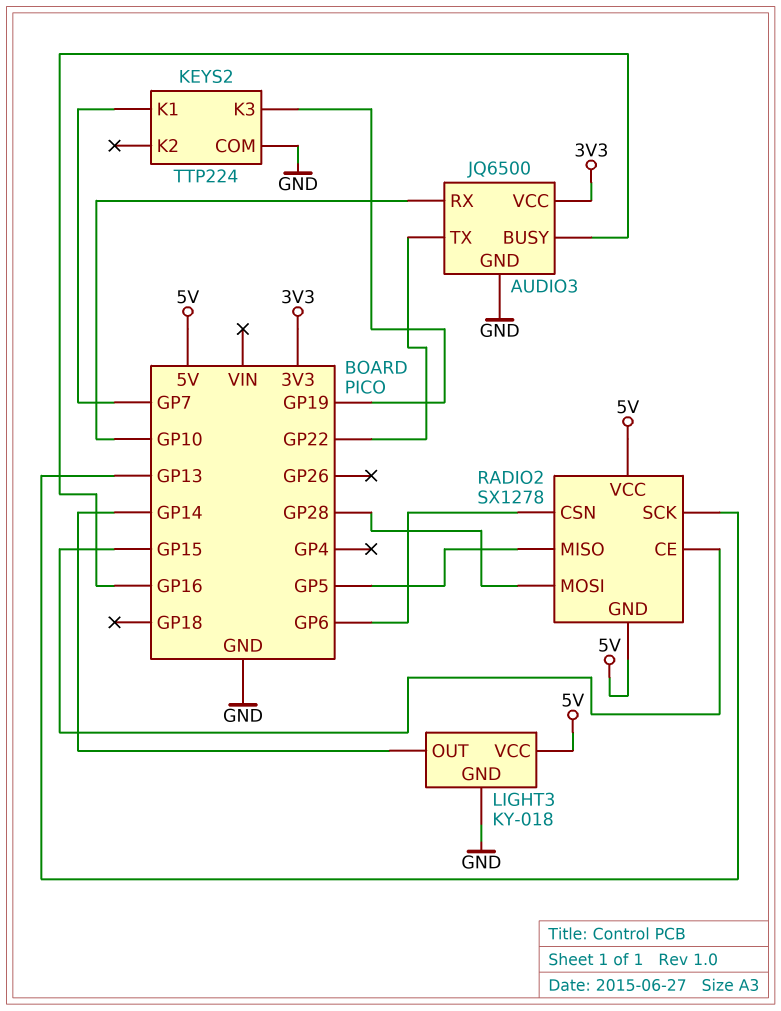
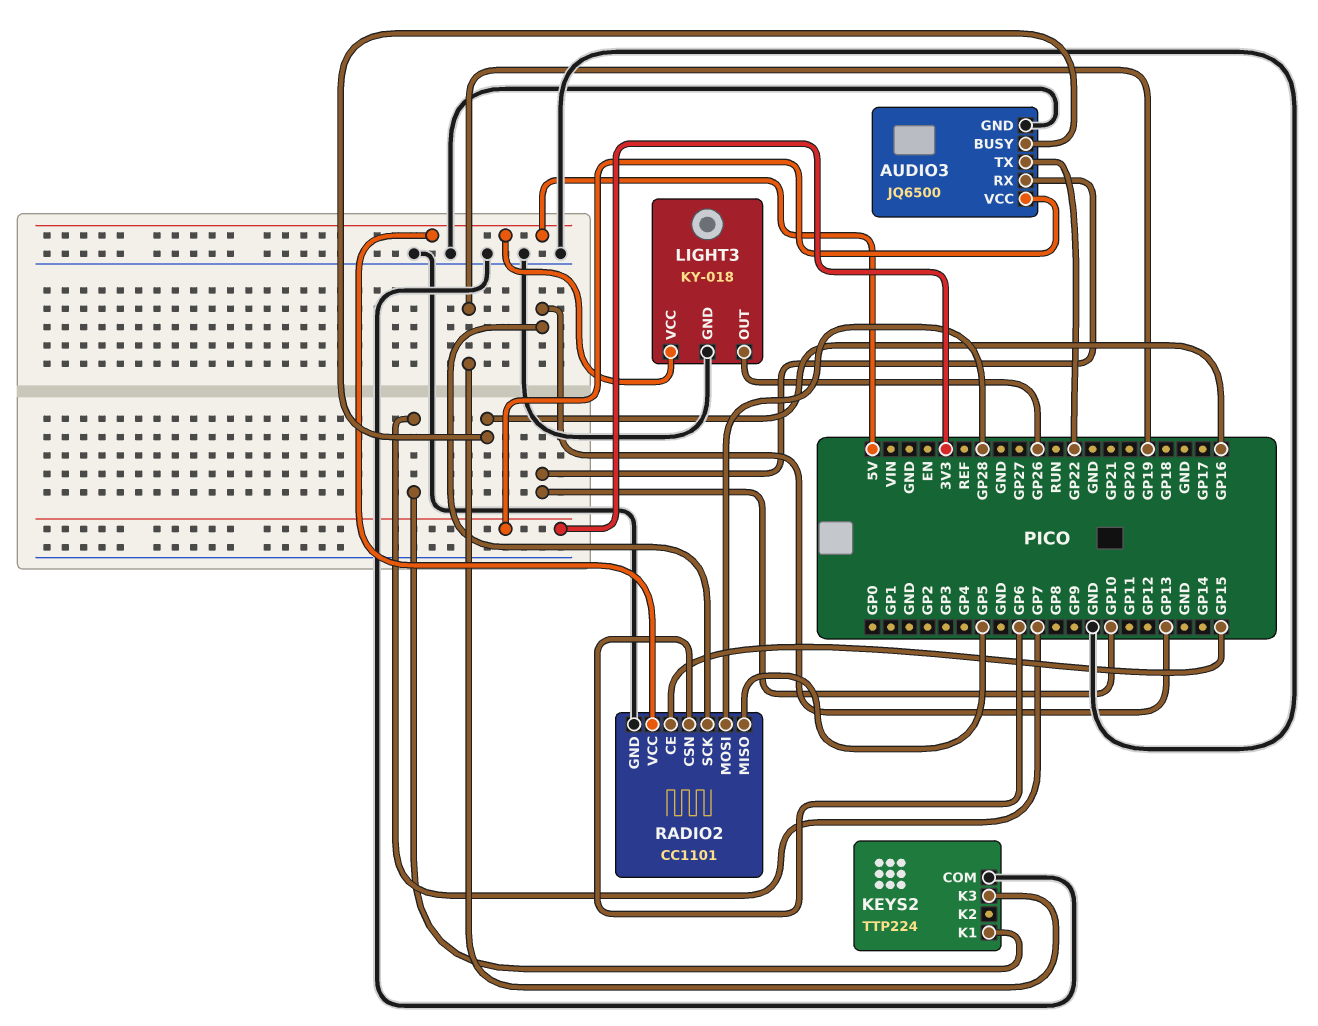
LIGHT3 pin OUT: GP14 -> GP26
RADIO2: SX1278 -> CC1101
RADIO2 pin GND: 5V -> GND

